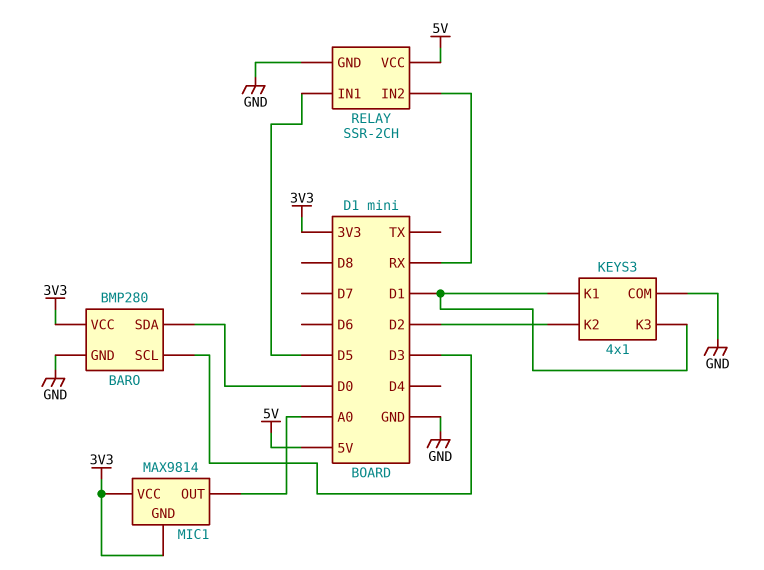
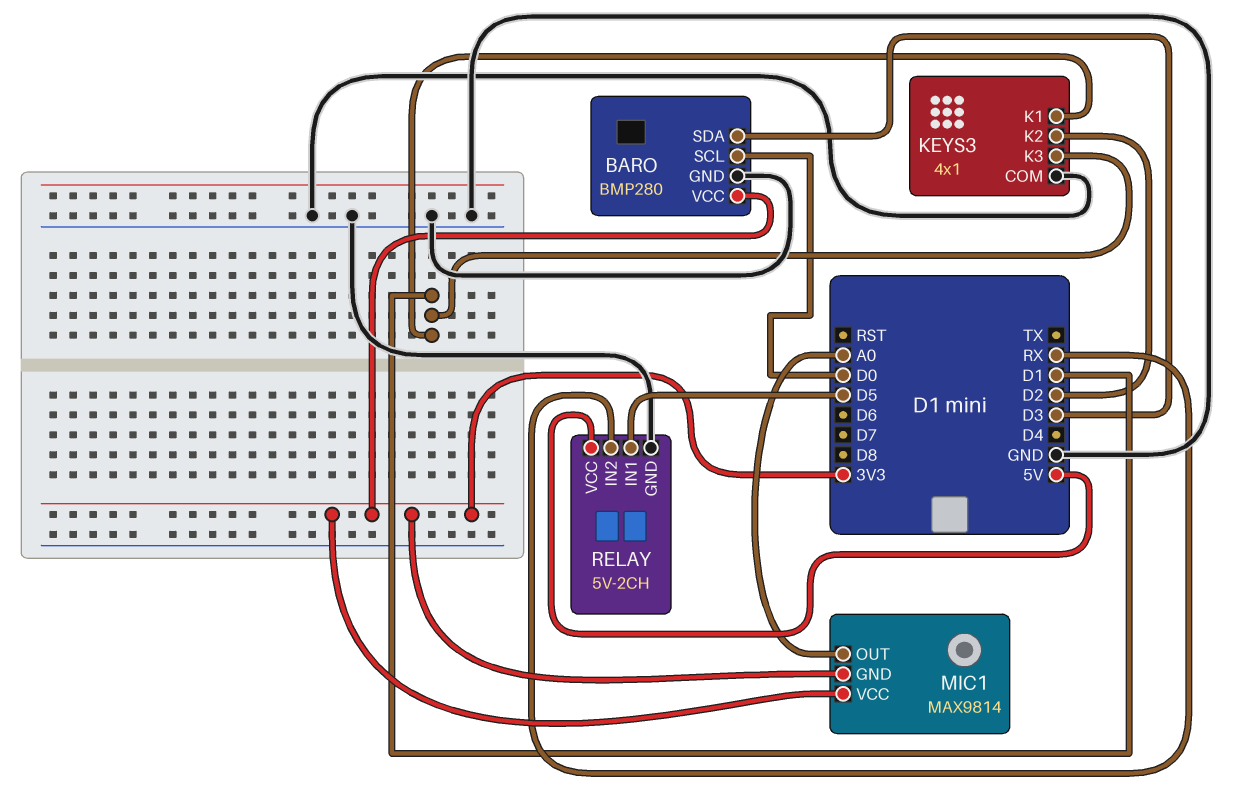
BARO pin SCL: D3 -> D0
BARO pin SDA: D0 -> D3
RELAY: SSR-2CH -> 5V-2CH

